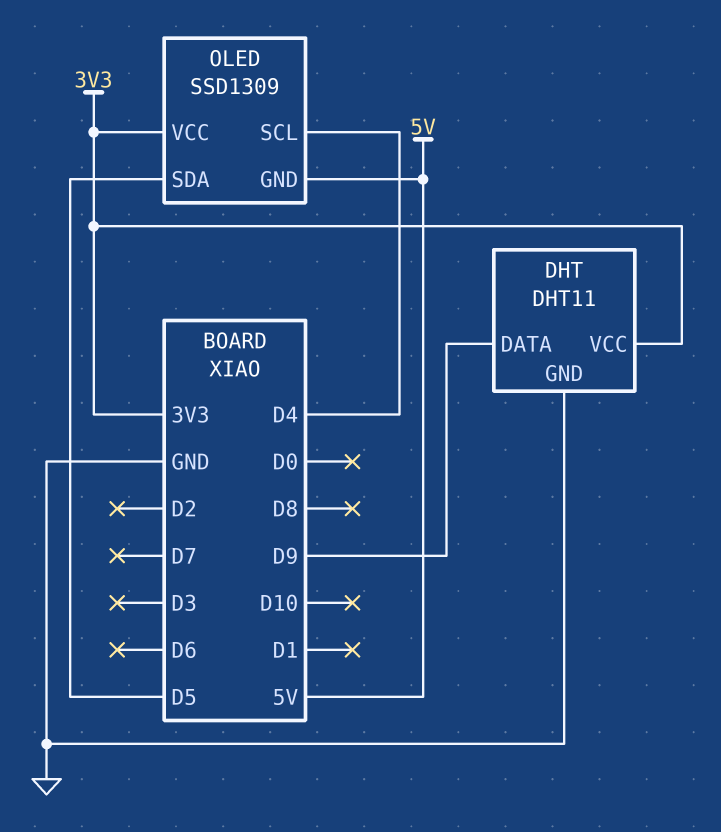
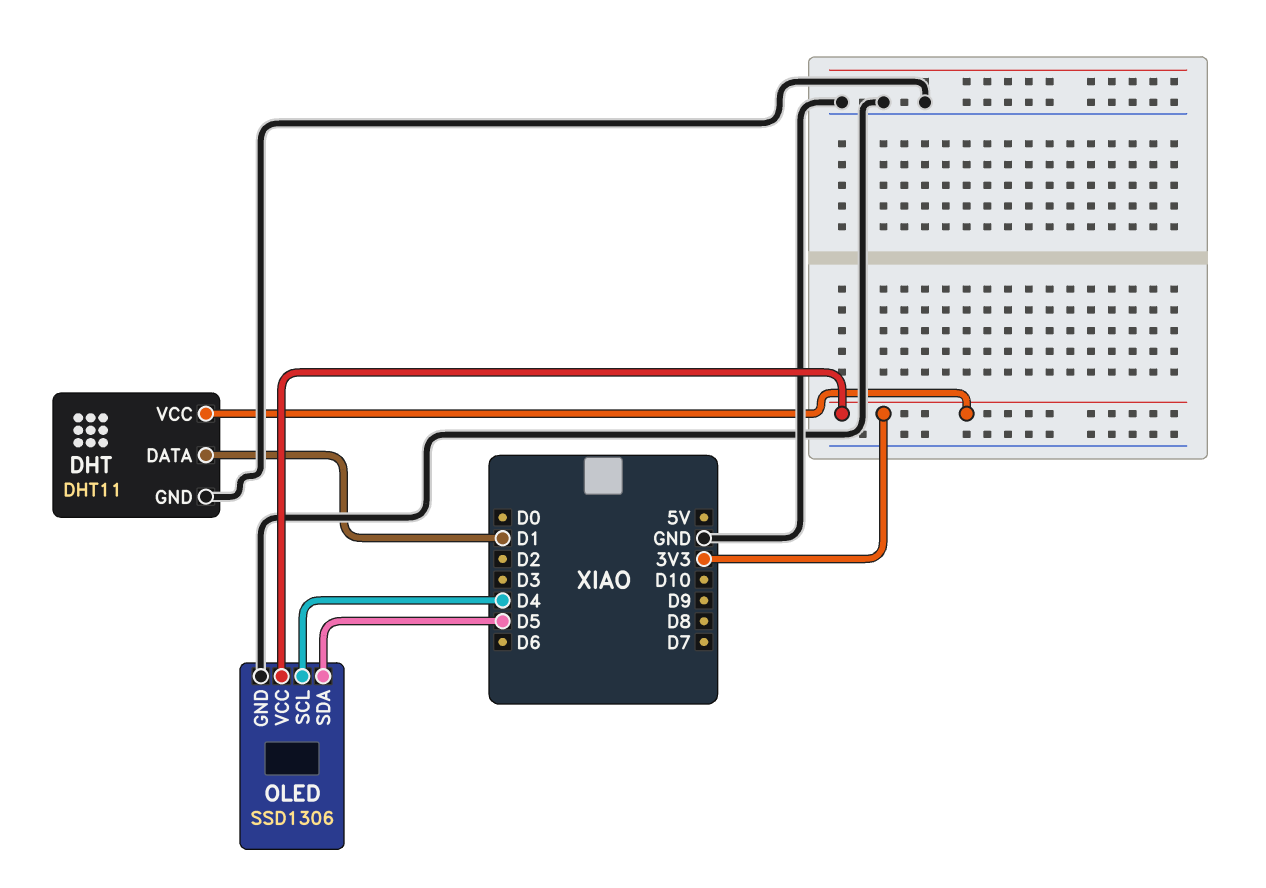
DHT pin DATA: D9 -> D1
OLED: SSD1309 -> SSD1306
OLED pin GND: 5V -> GND

